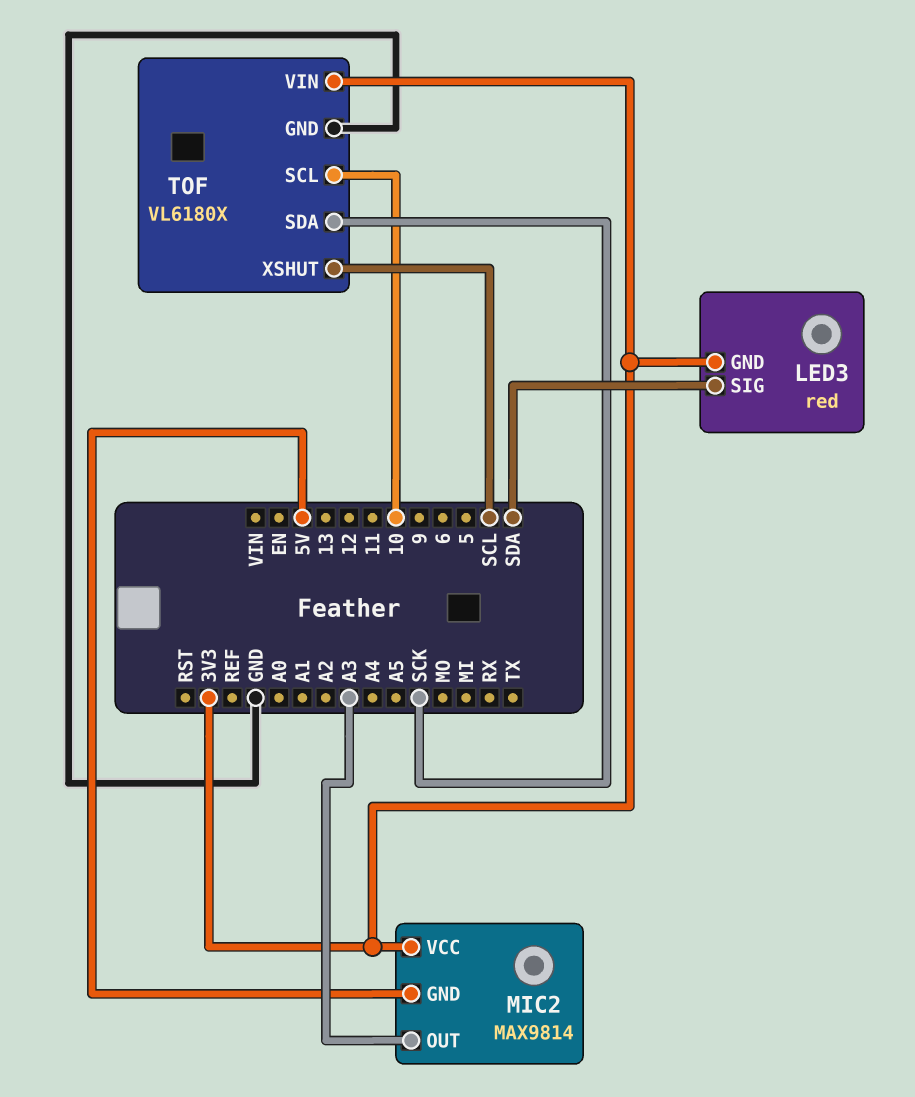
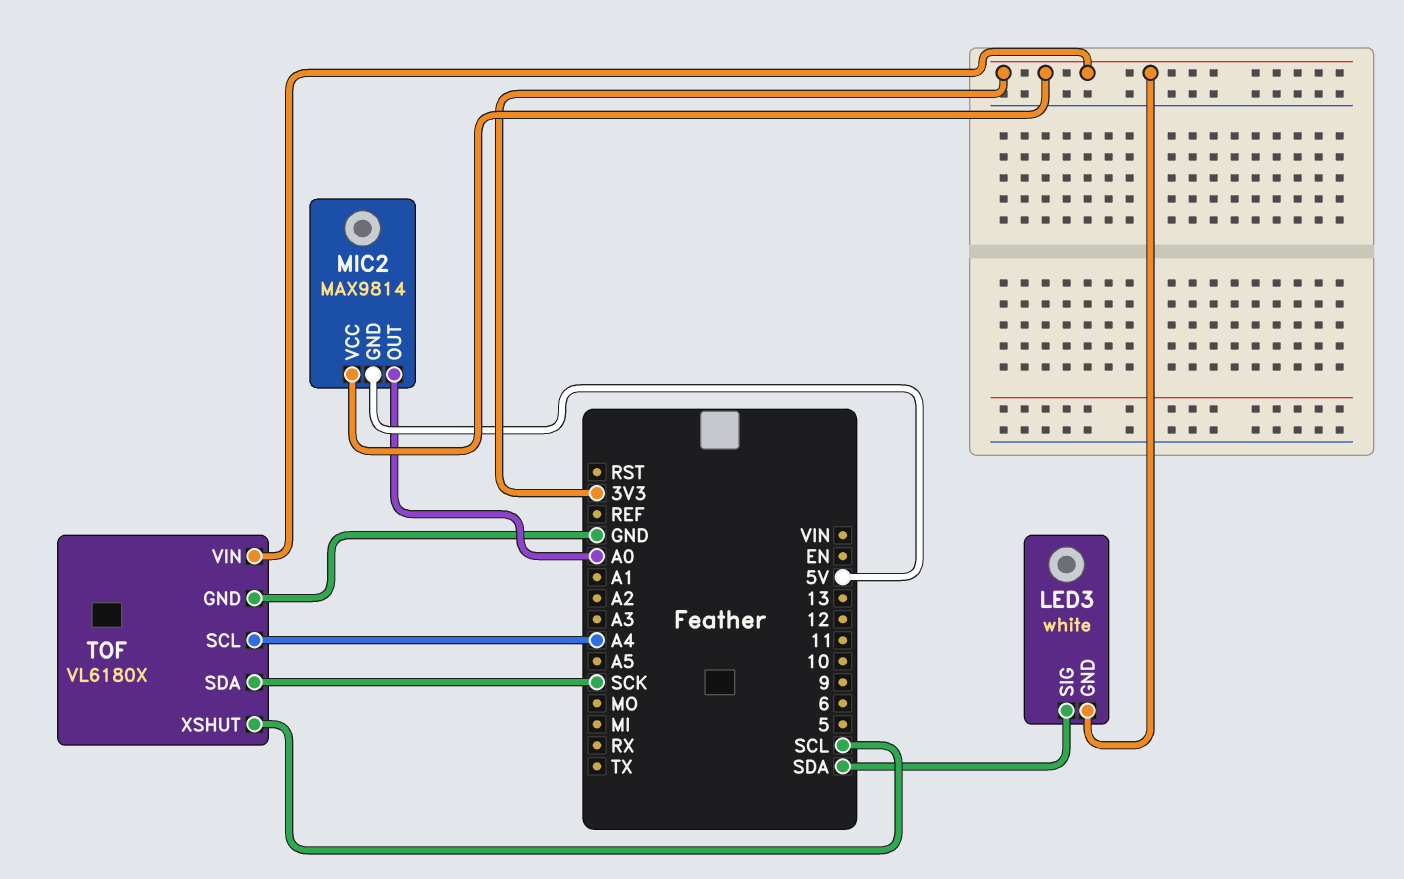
LED3: red -> white
MIC2 pin OUT: A3 -> A0
TOF pin SCL: 10 -> A4

